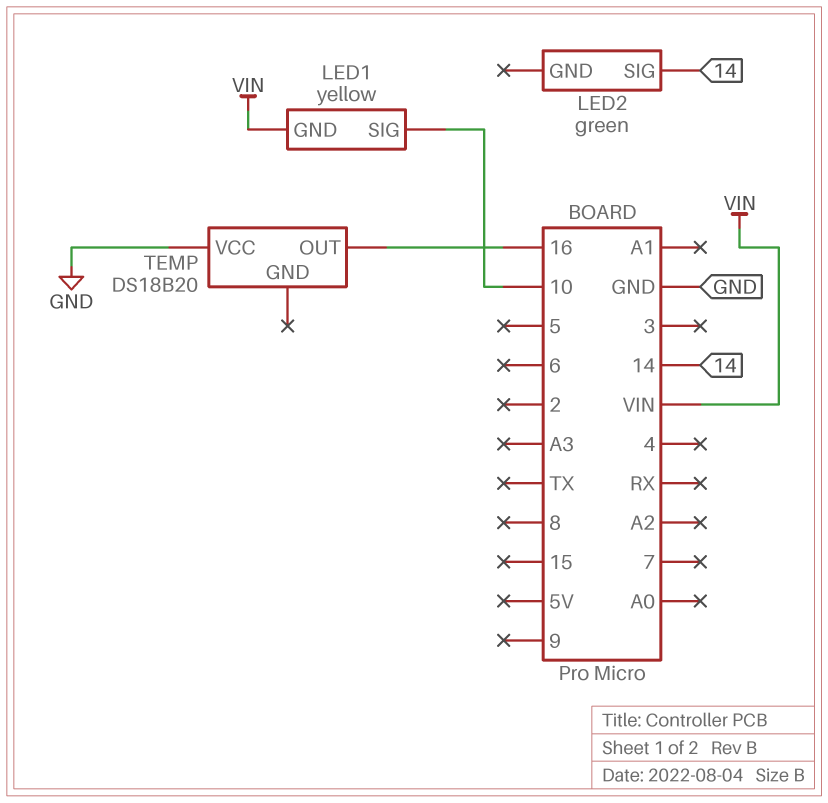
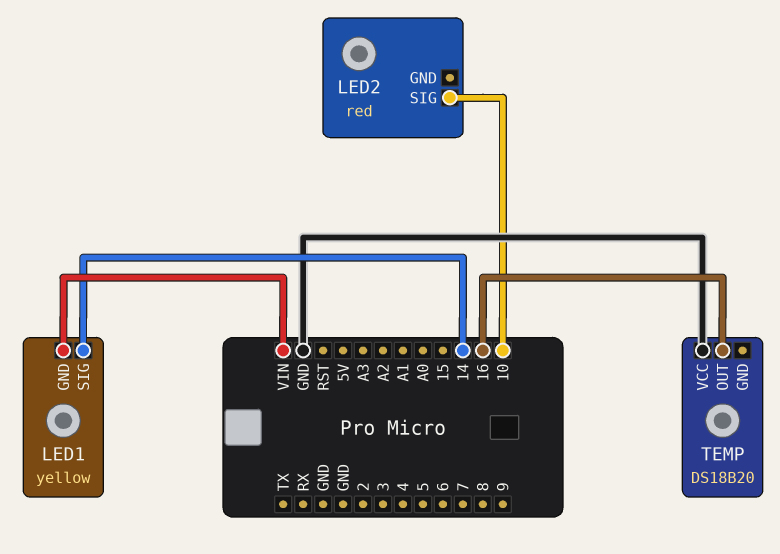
LED1 pin SIG: 10 -> 14
LED2: green -> red
LED2 pin SIG: 14 -> 10

